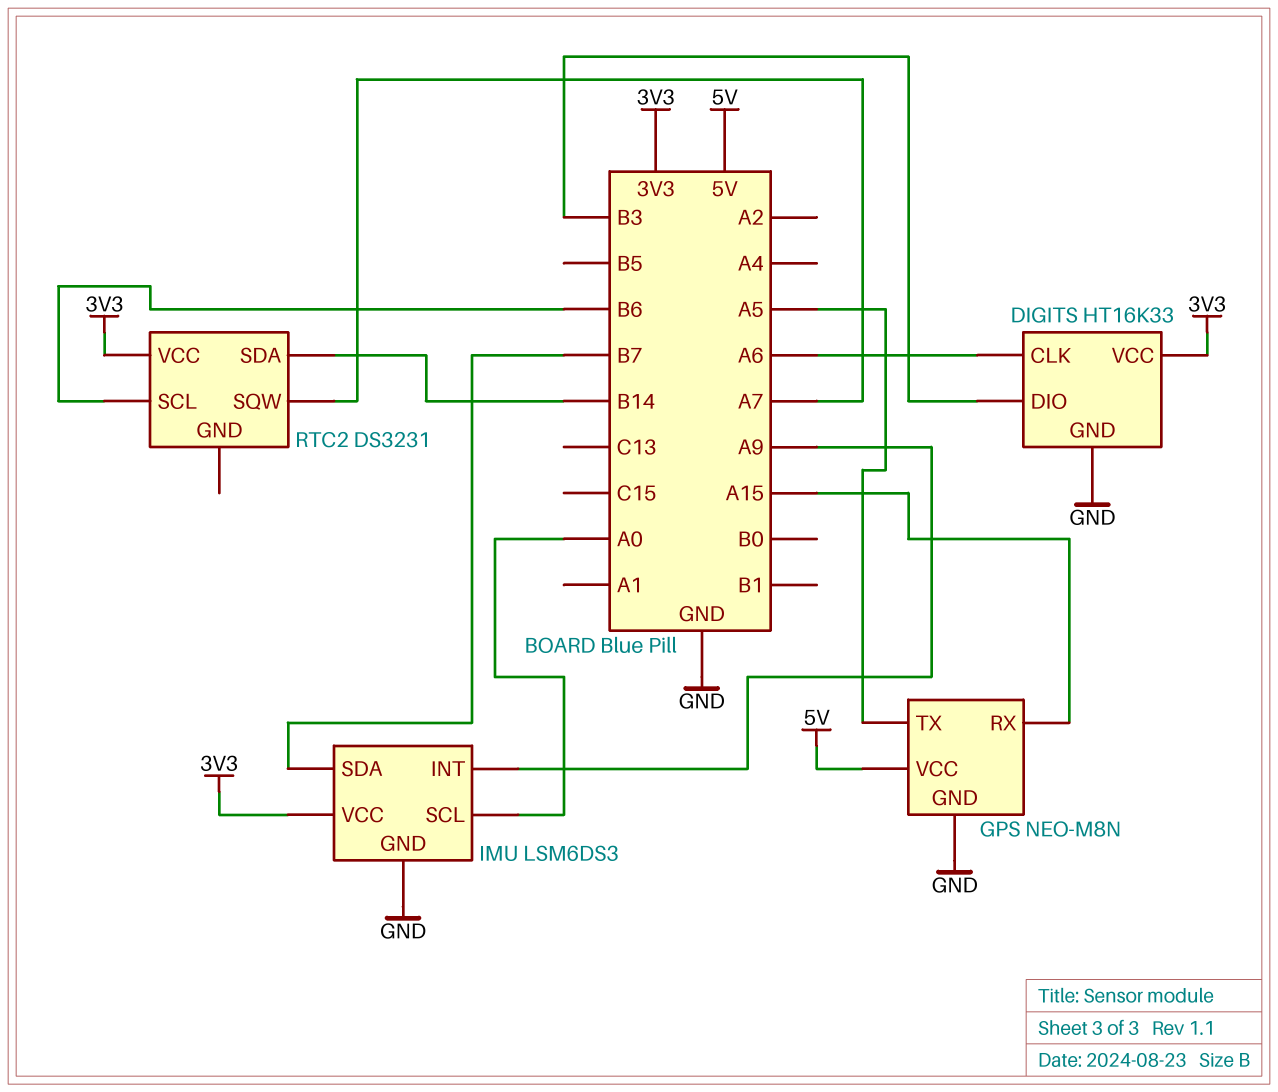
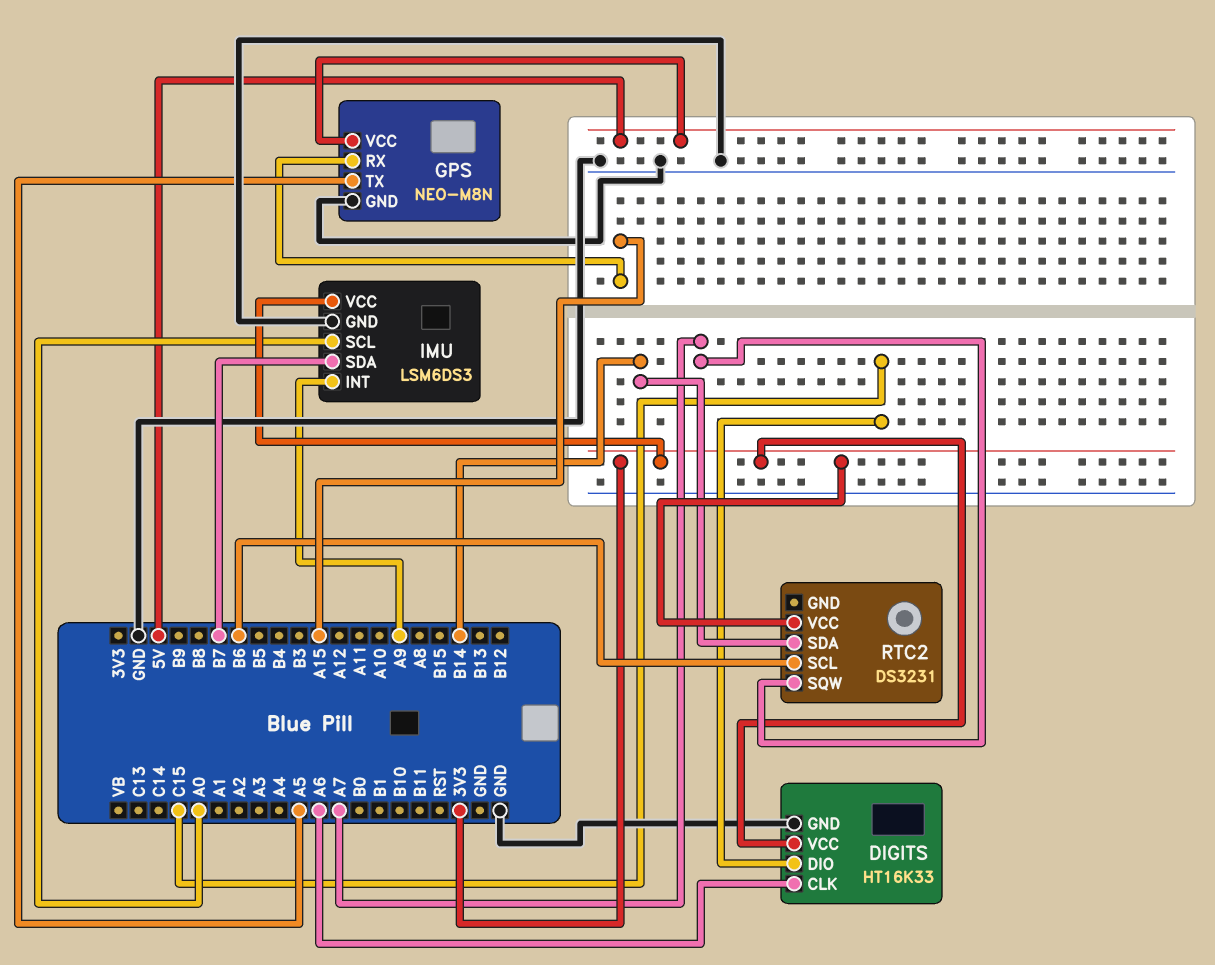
DIGITS pin DIO: B3 -> C15

